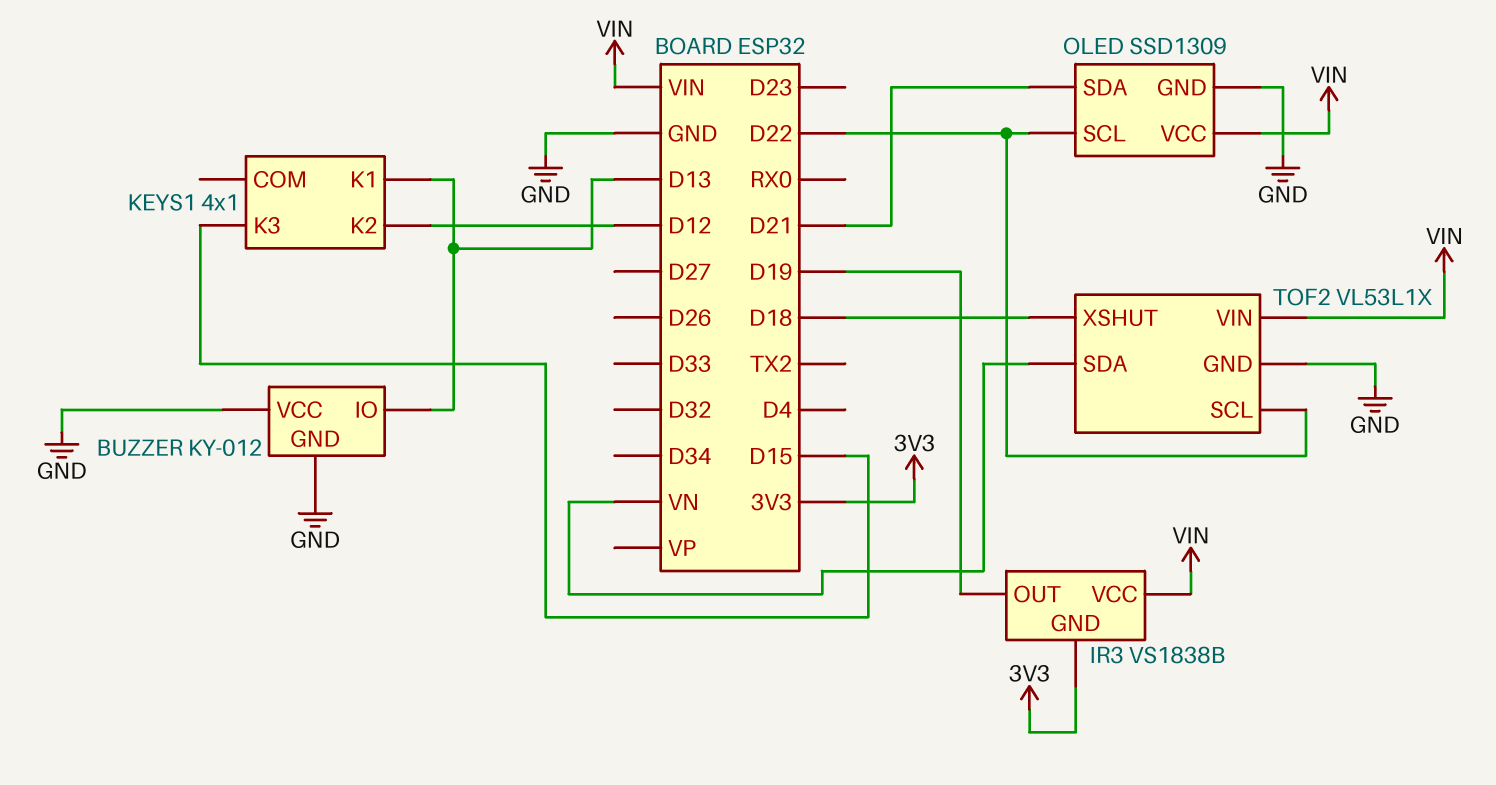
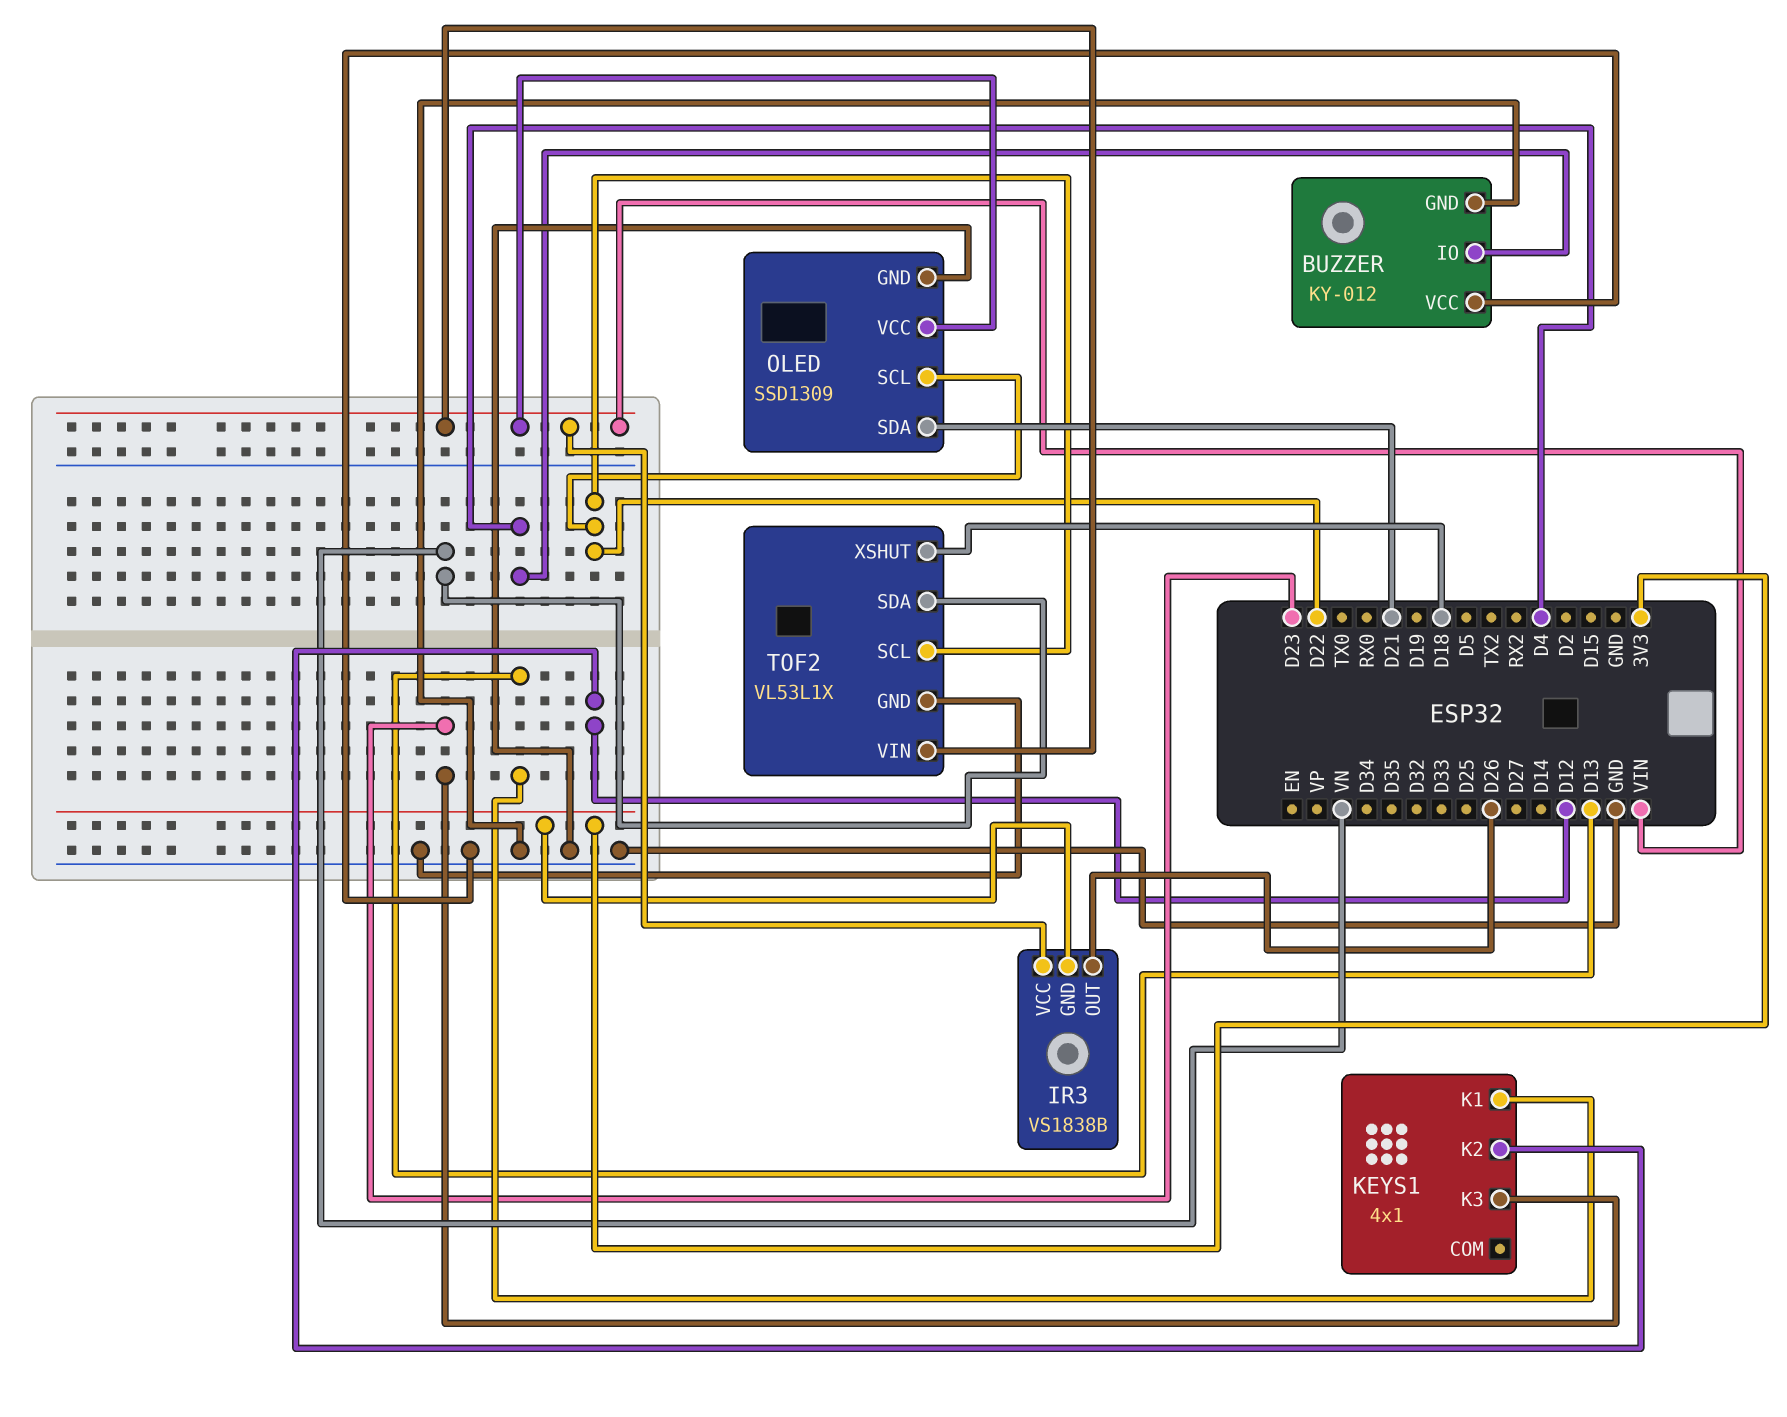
BUZZER pin IO: D13 -> D4
IR3 pin OUT: D19 -> D26
KEYS1 pin K3: D15 -> D23

